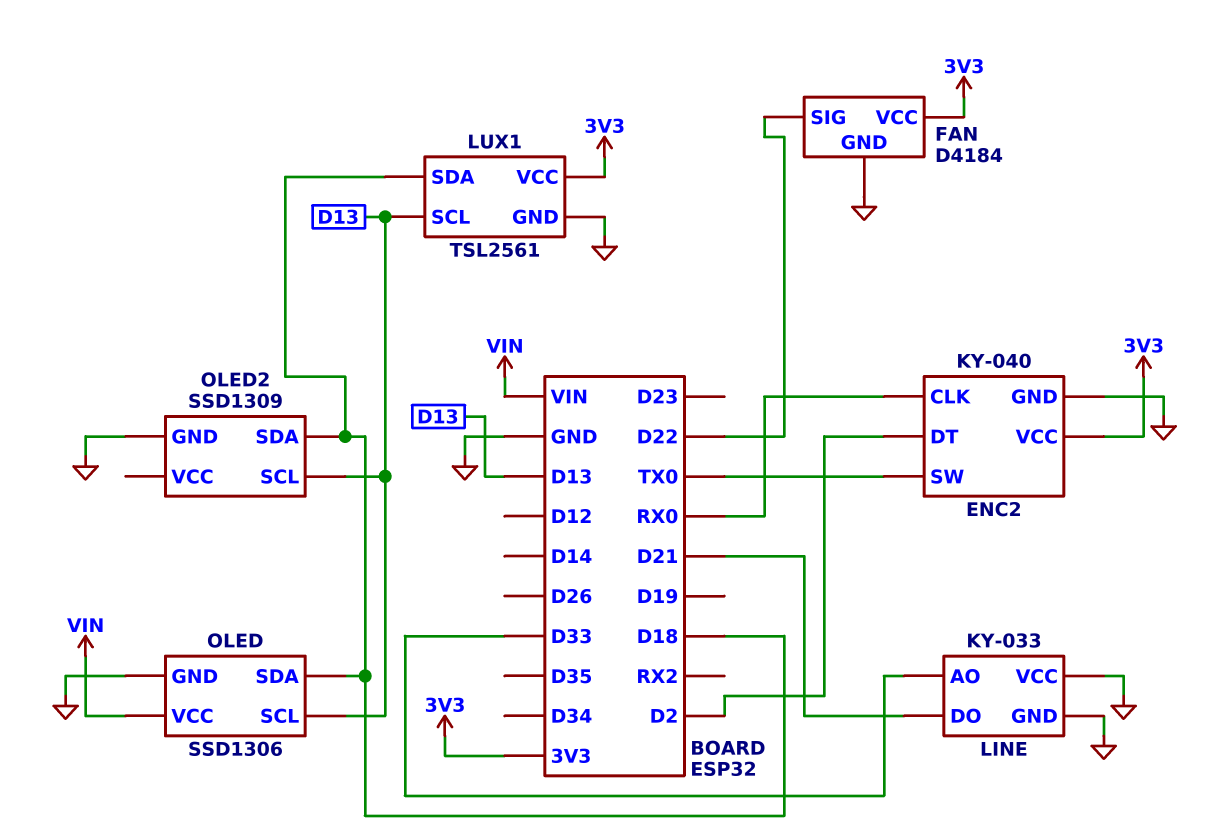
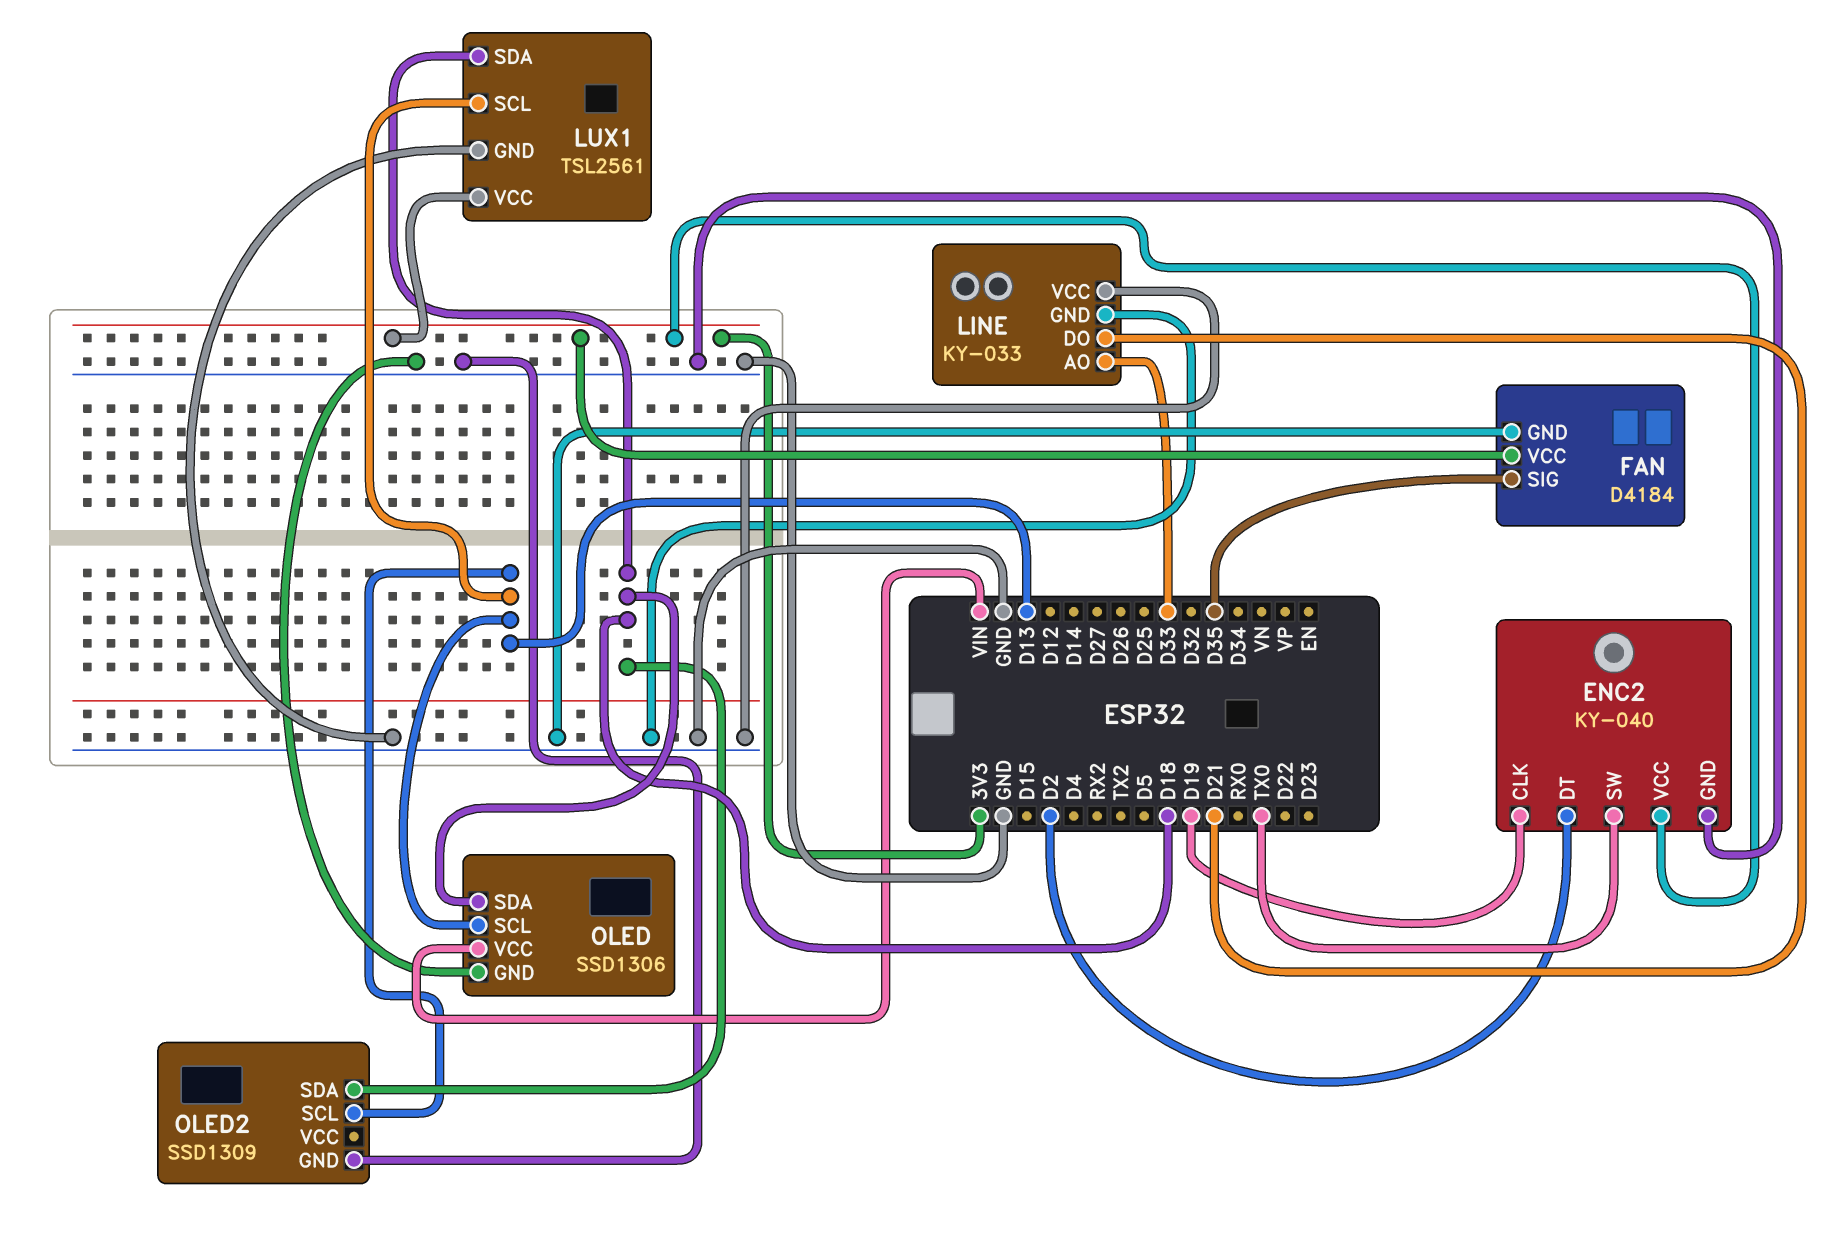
ENC2 pin CLK: RX0 -> D19
FAN pin SIG: D22 -> D35

